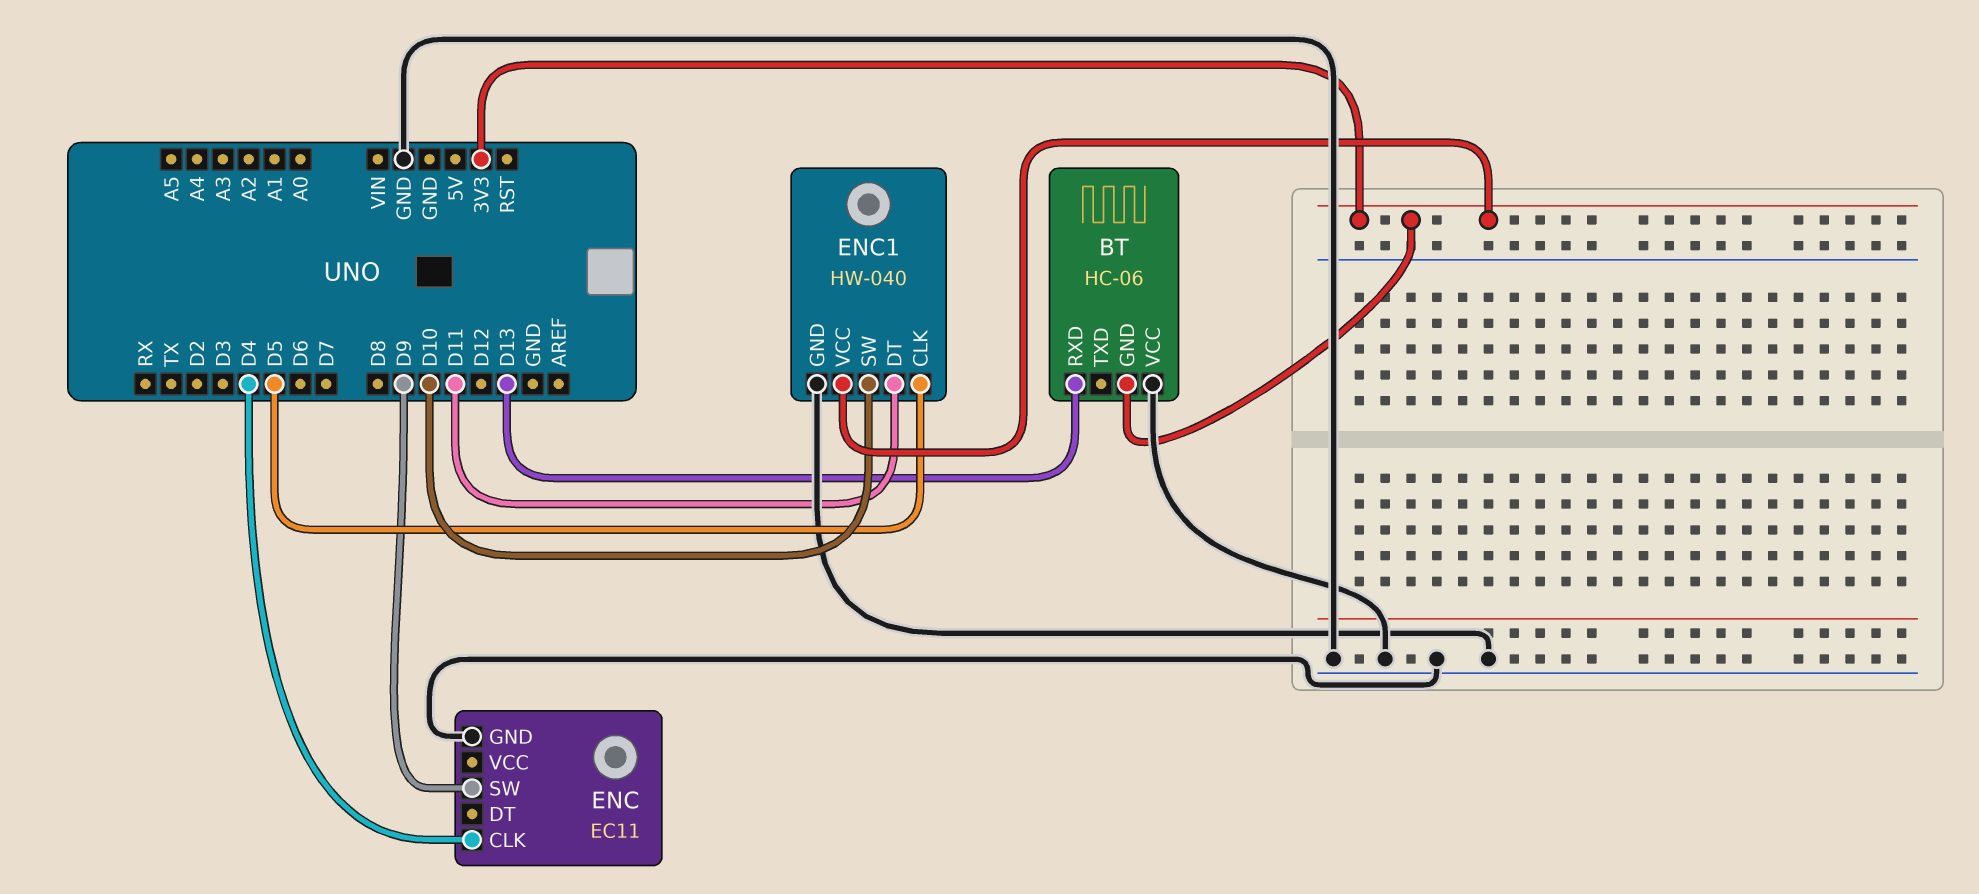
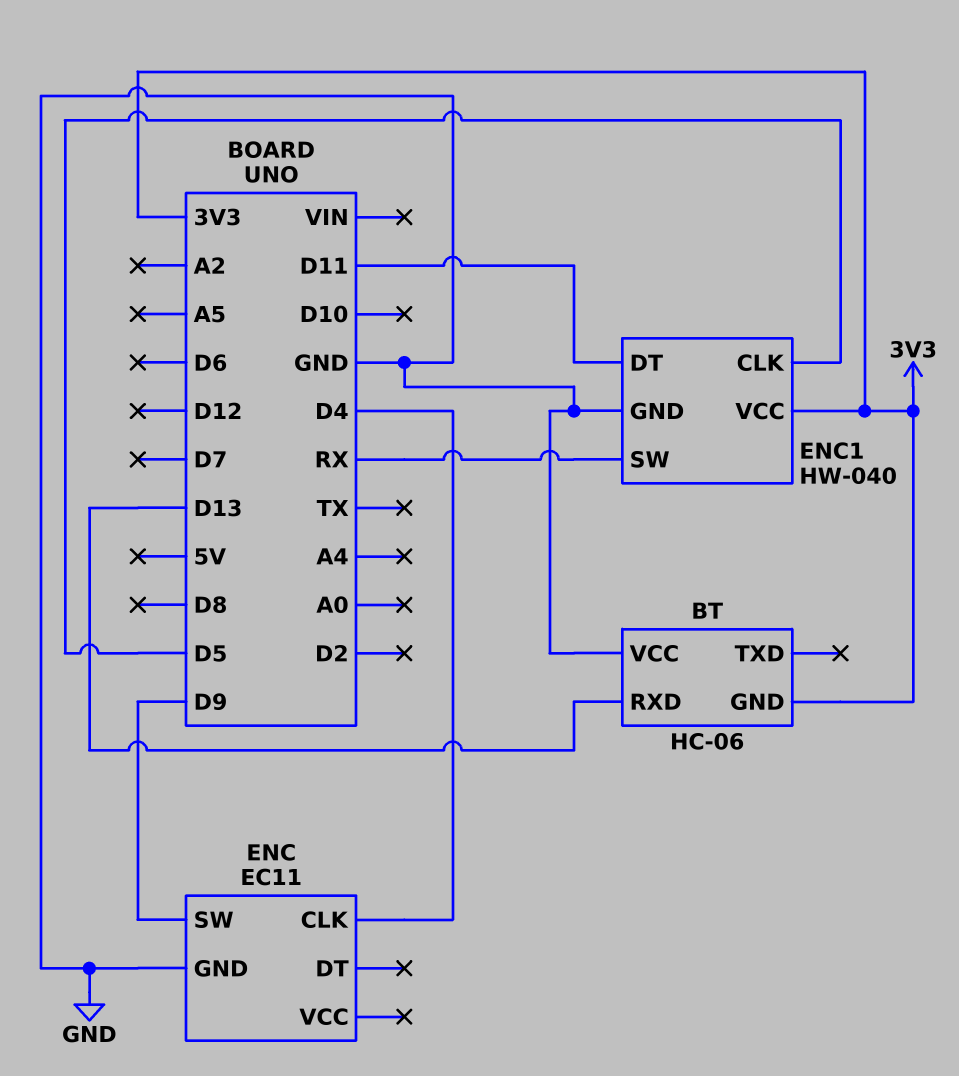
ENC1 pin SW: D10 -> RX

